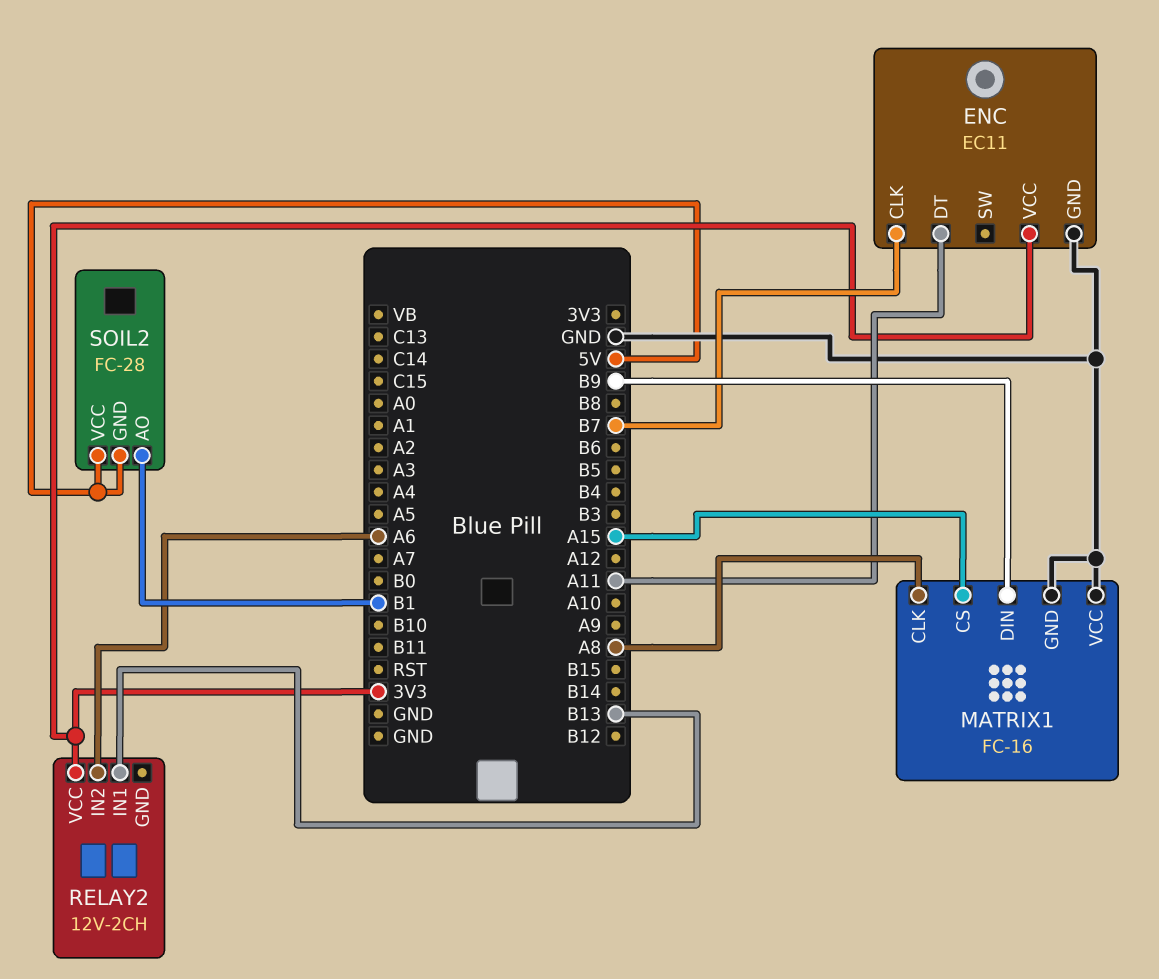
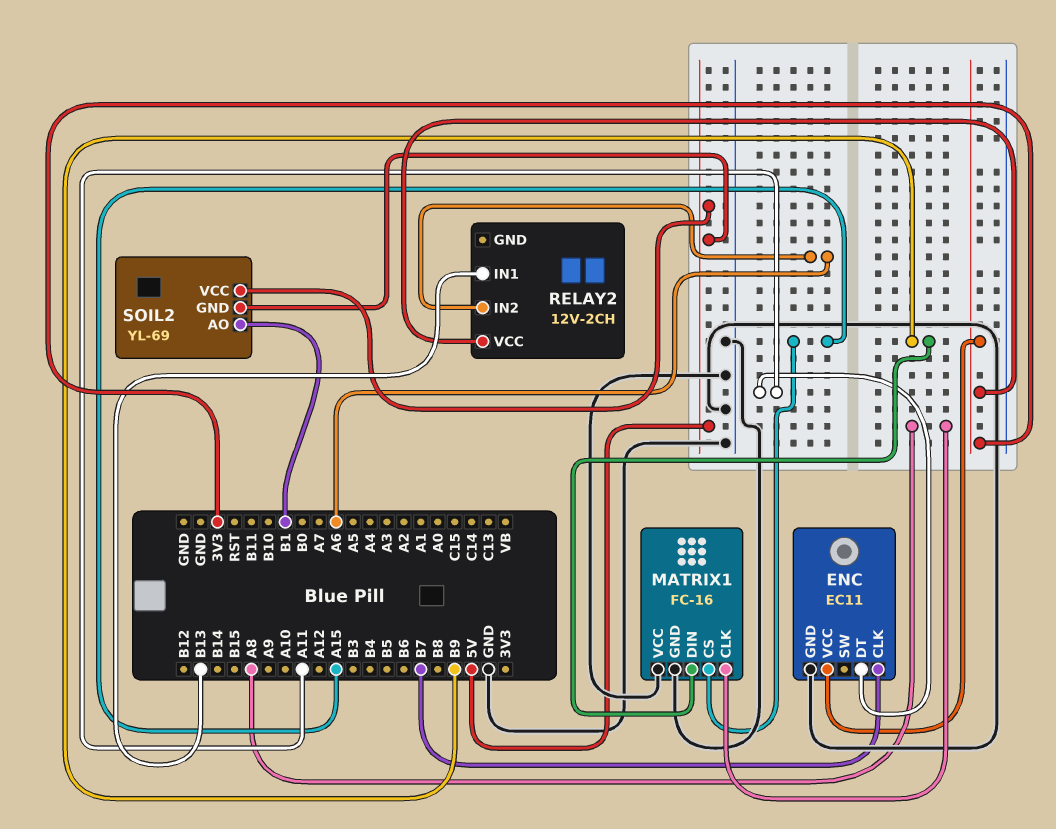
SOIL2: FC-28 -> YL-69

